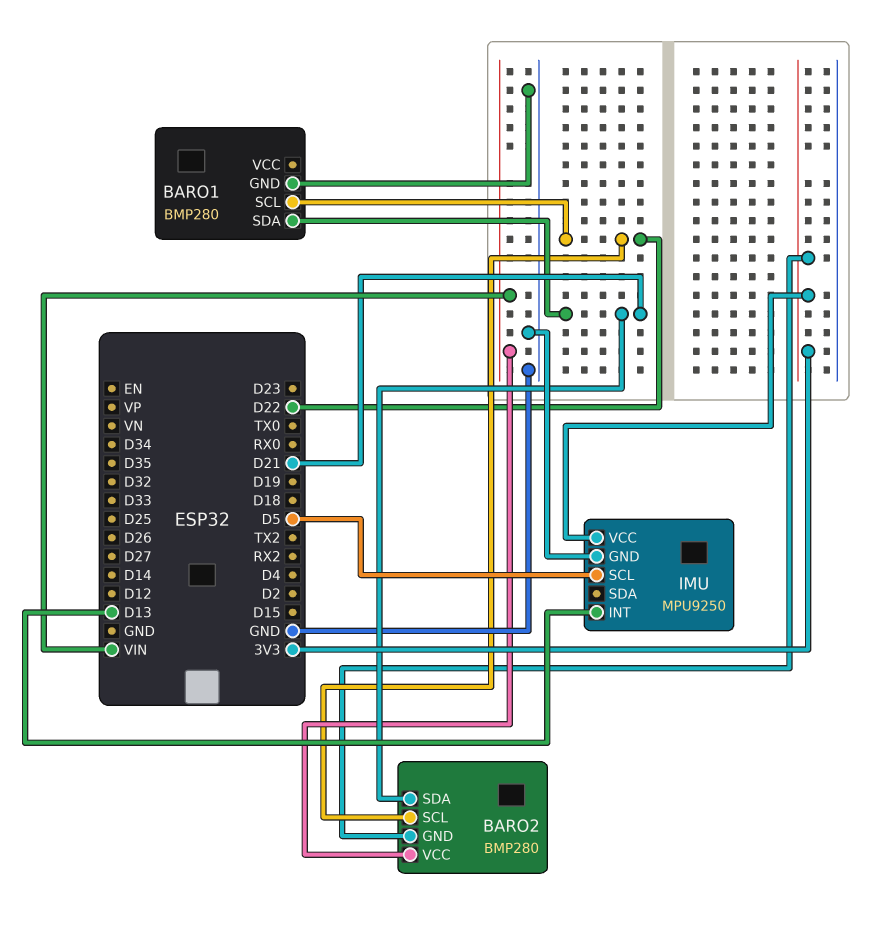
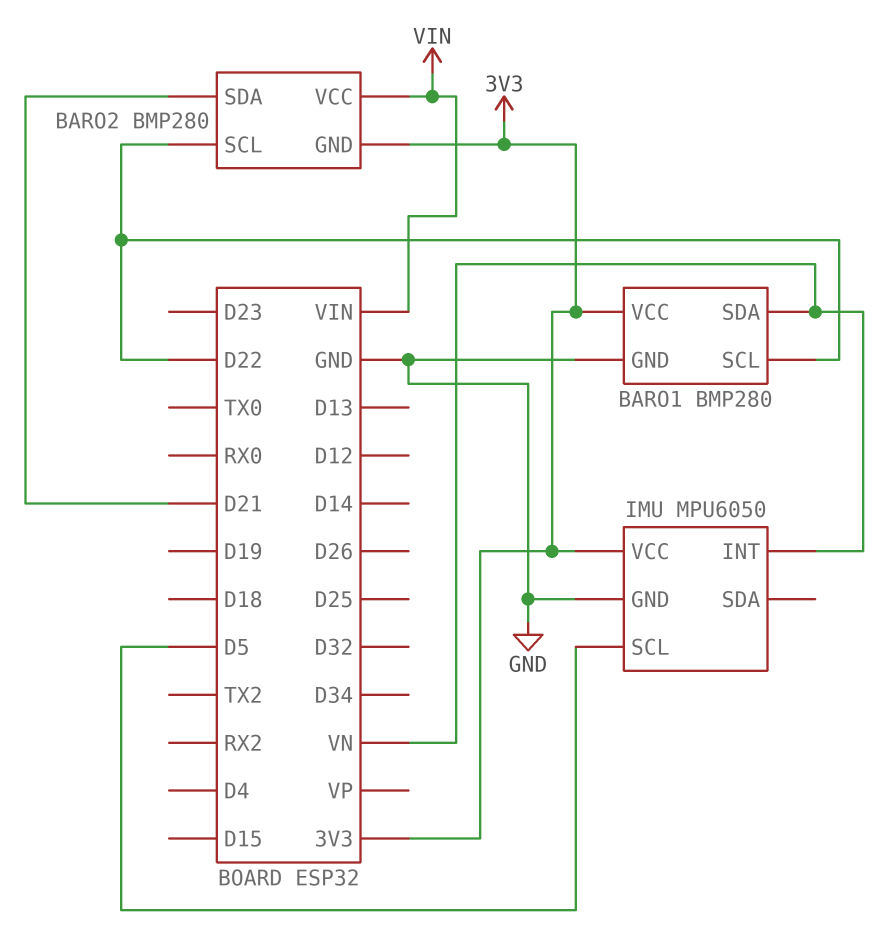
BARO1 pin SDA: D21 -> VN
BARO1 pin VCC: none -> 3V3
IMU: MPU9250 -> MPU6050
IMU pin INT: D13 -> VN

